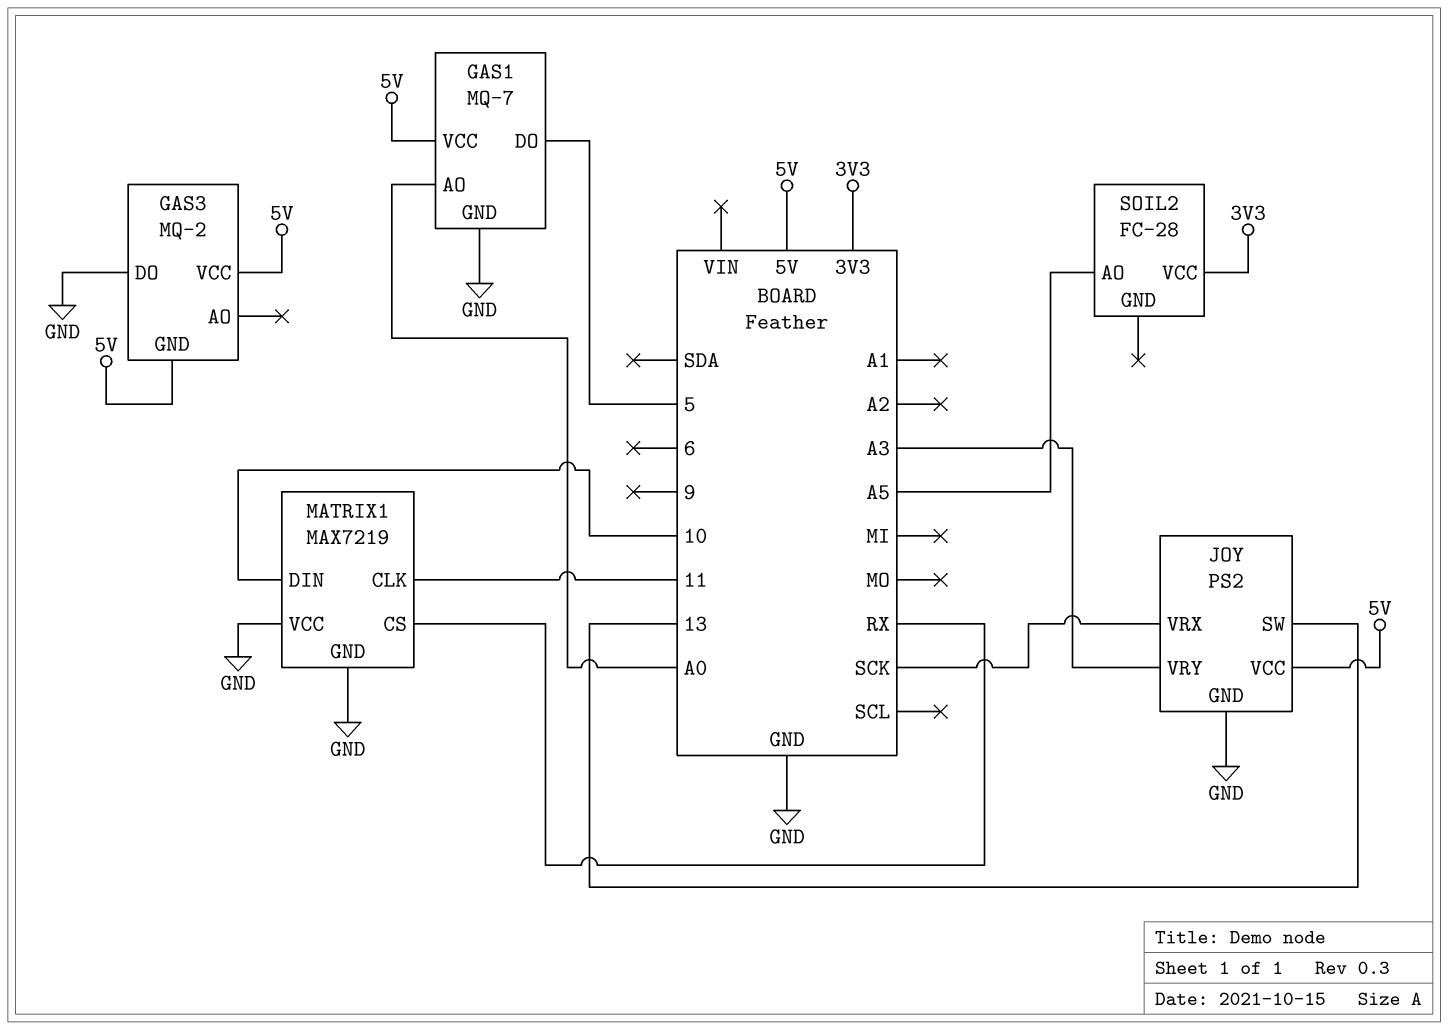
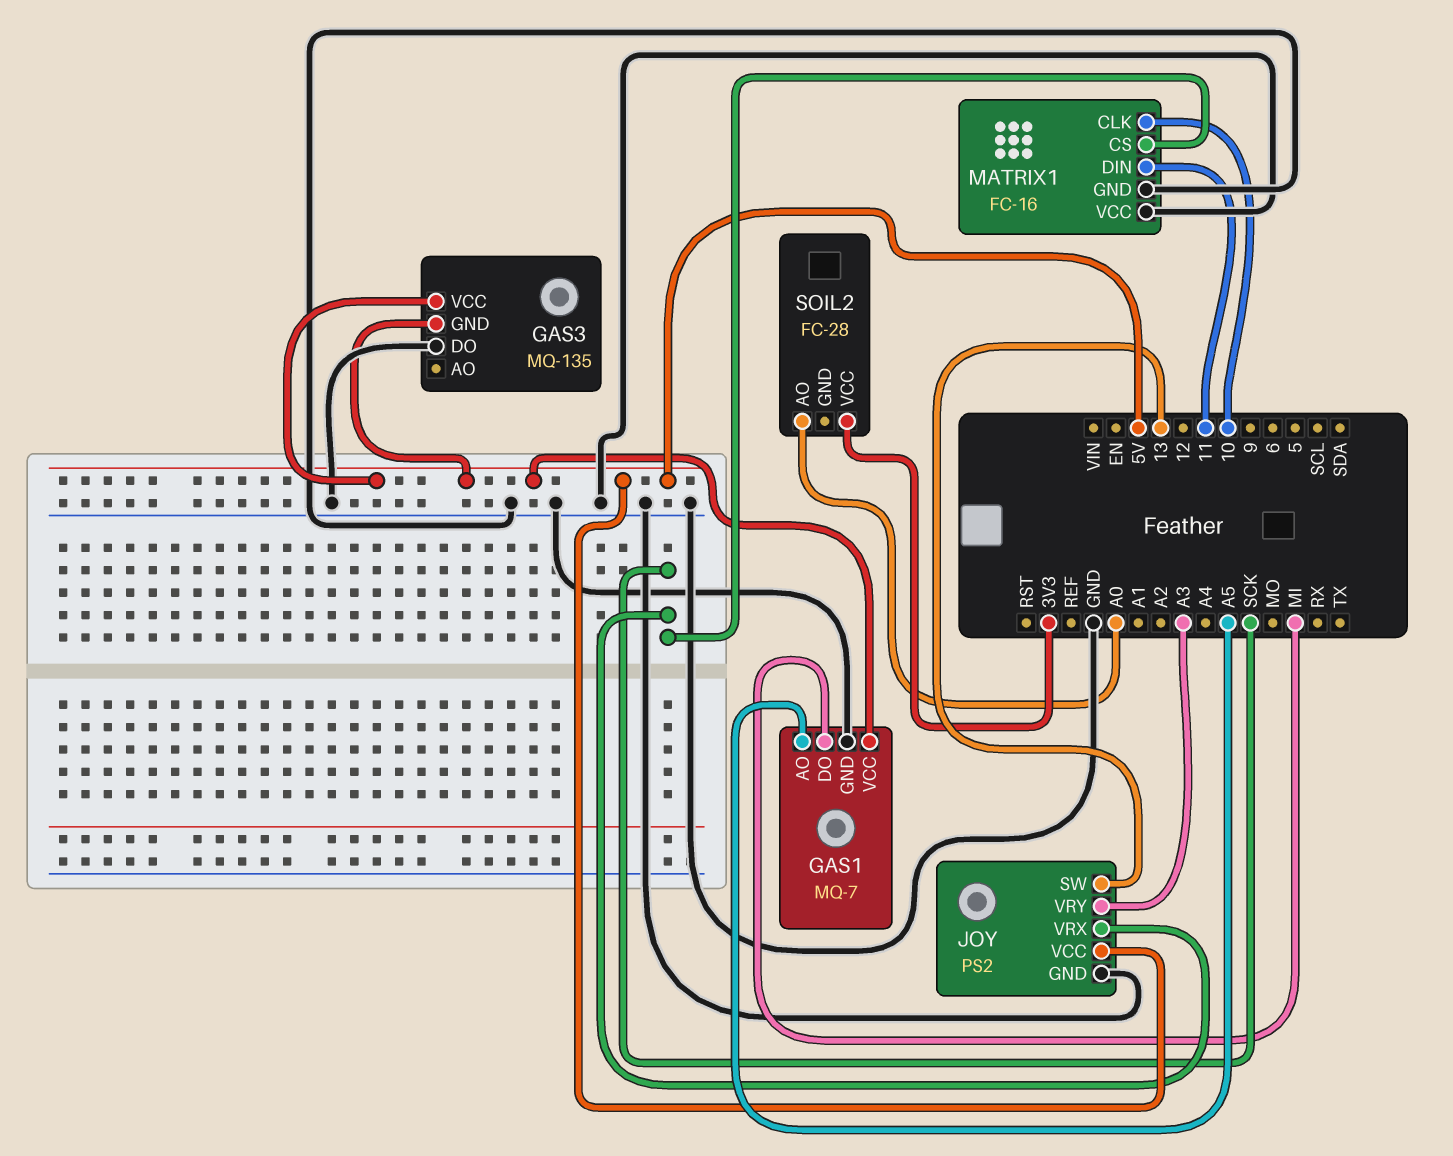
GAS1 pin AO: A0 -> A5
GAS1 pin DO: 5 -> MI
GAS3: MQ-2 -> MQ-135
MATRIX1: MAX7219 -> FC-16
MATRIX1 pin CLK: 11 -> 10
MATRIX1 pin CS: RX -> SCK
MATRIX1 pin DIN: 10 -> 11
SOIL2 pin AO: A5 -> A0

